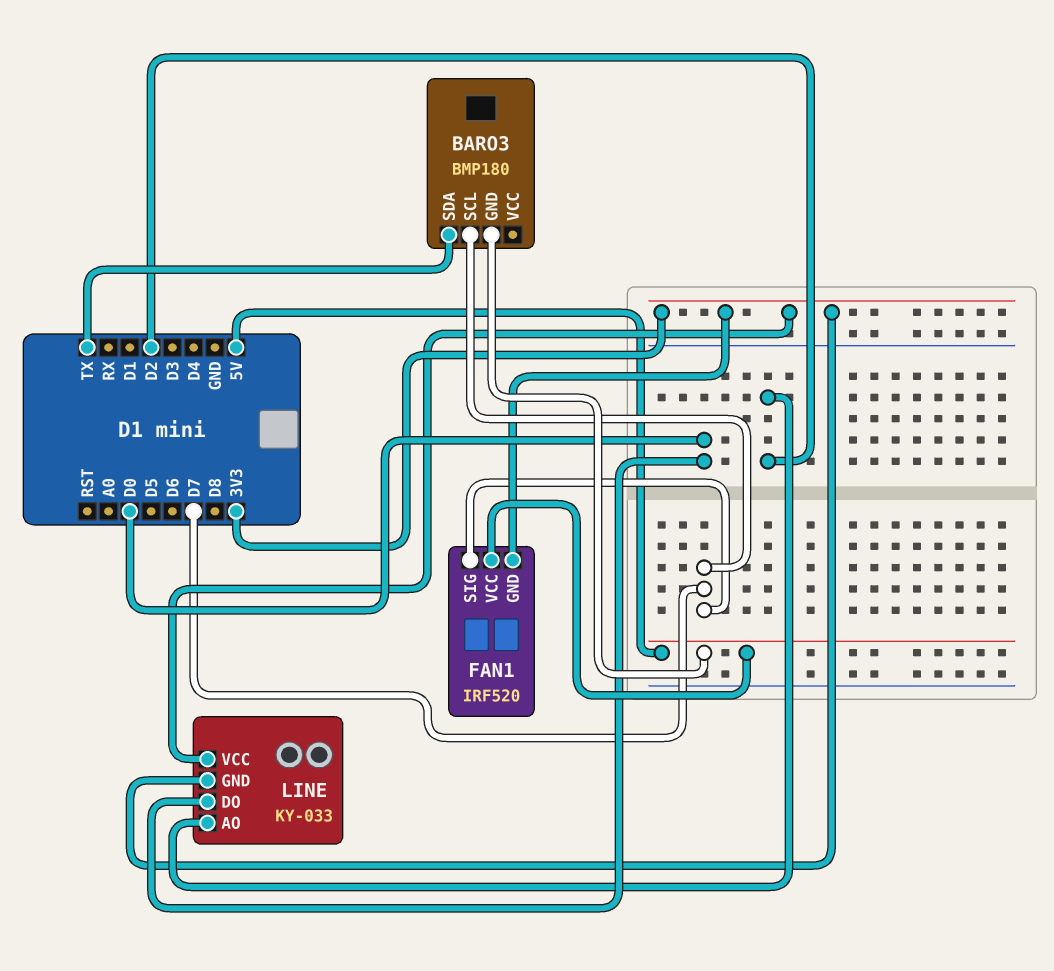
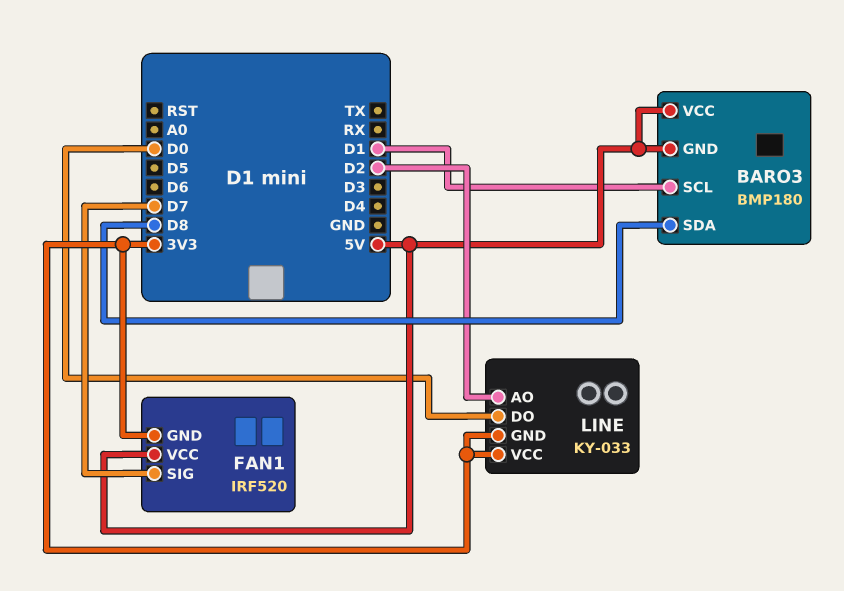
BARO3 pin SCL: D7 -> D1
BARO3 pin SDA: TX -> D8
BARO3 pin VCC: none -> 5V

